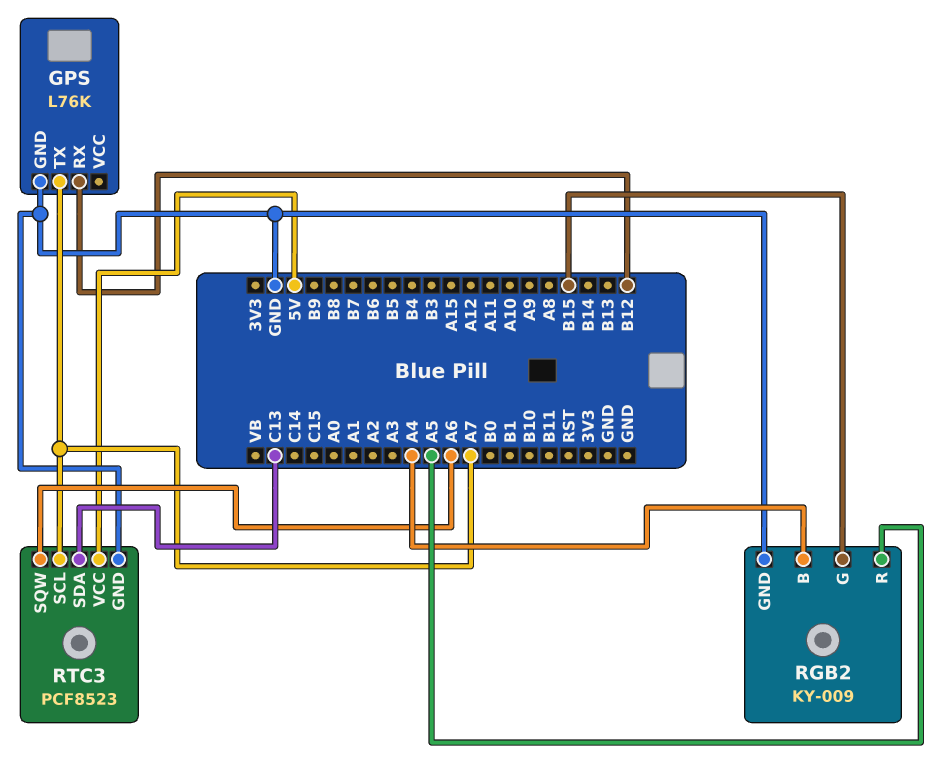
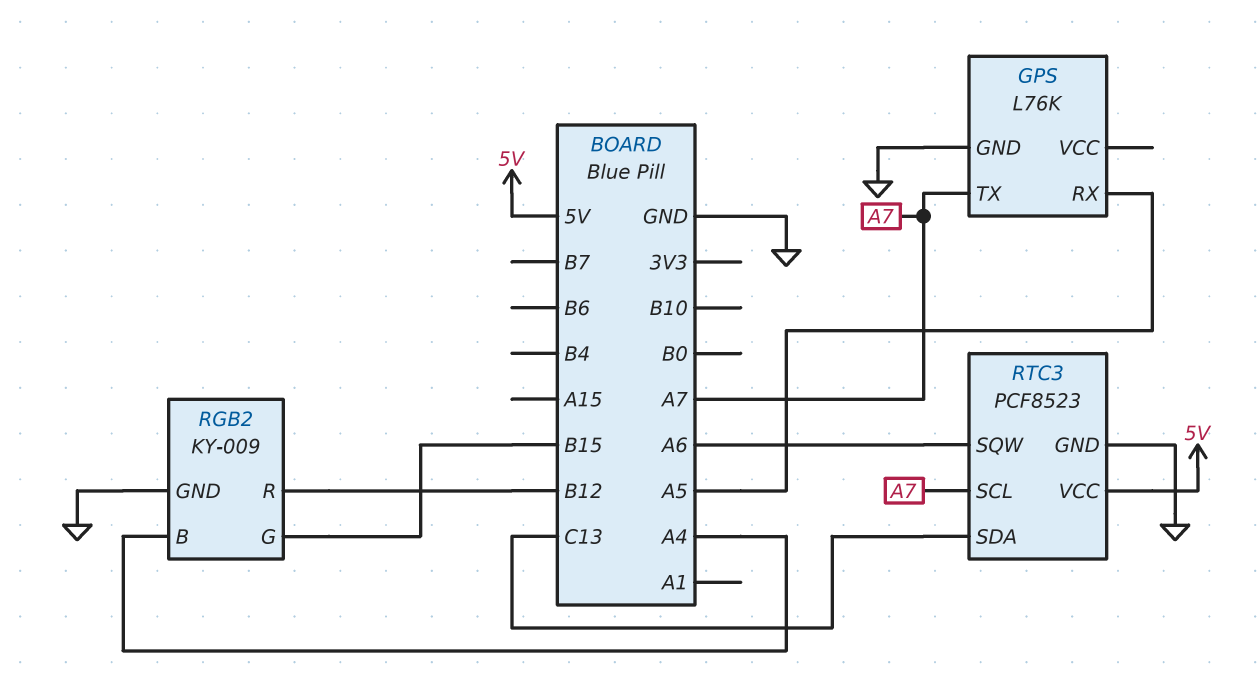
GPS pin RX: B12 -> A5
RGB2 pin R: A5 -> B12

